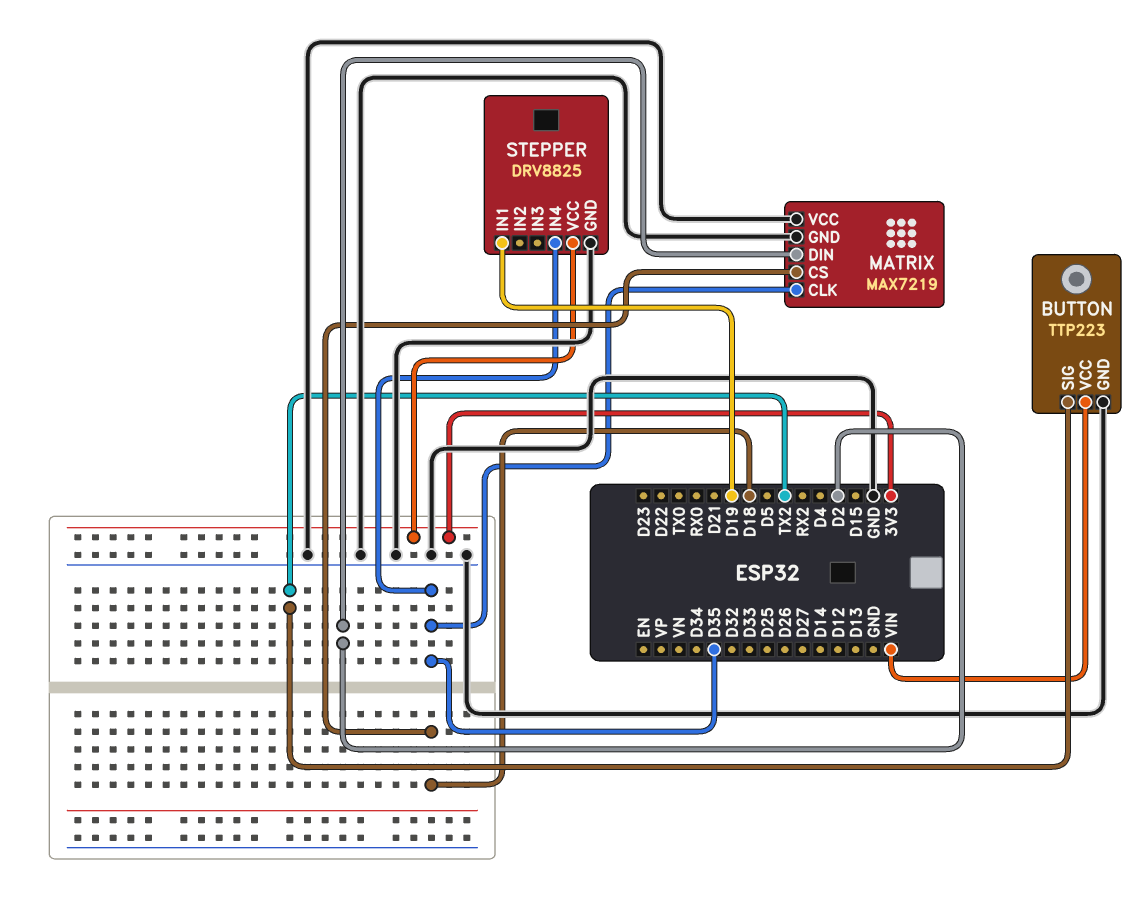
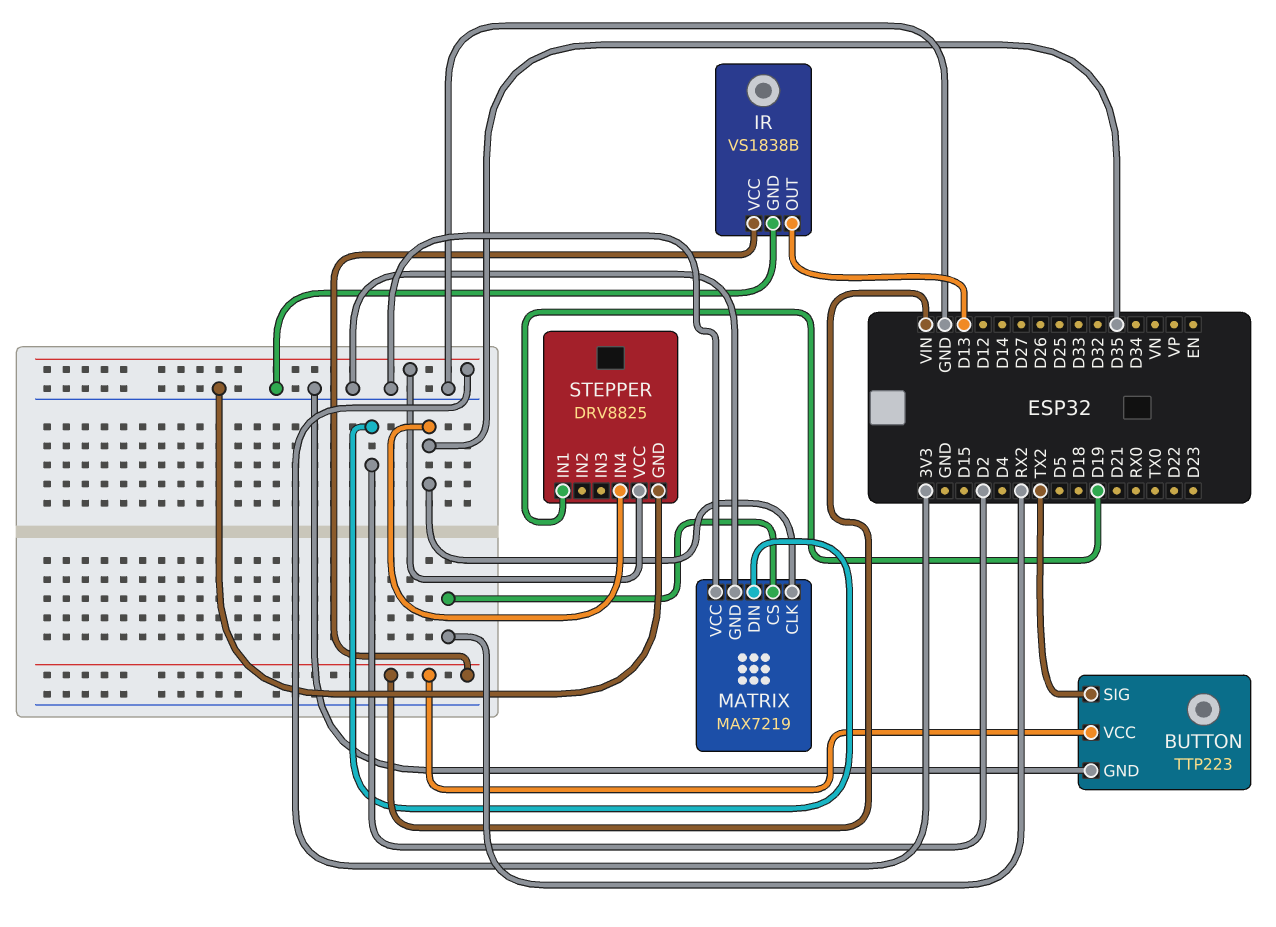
IR: none -> VS1838B
IR pin GND: none -> GND
IR pin OUT: none -> D13
IR pin VCC: none -> VIN
MATRIX pin CS: D18 -> RX2

